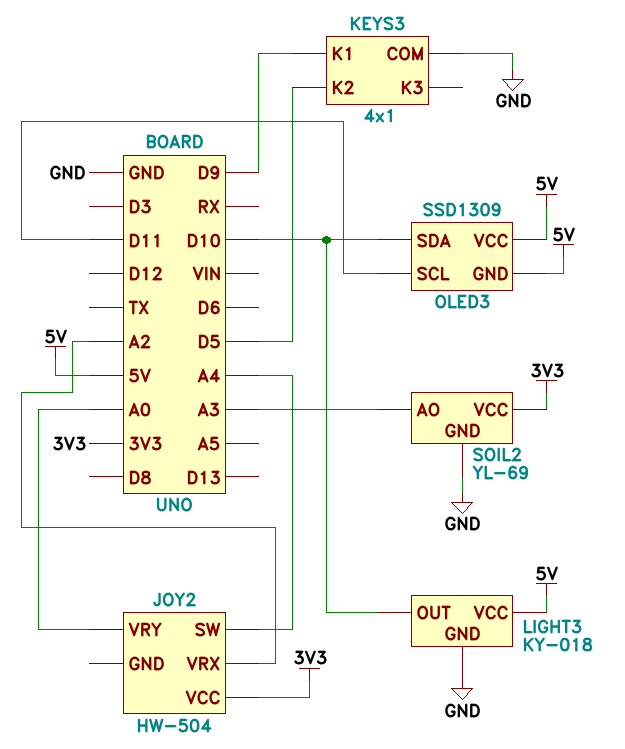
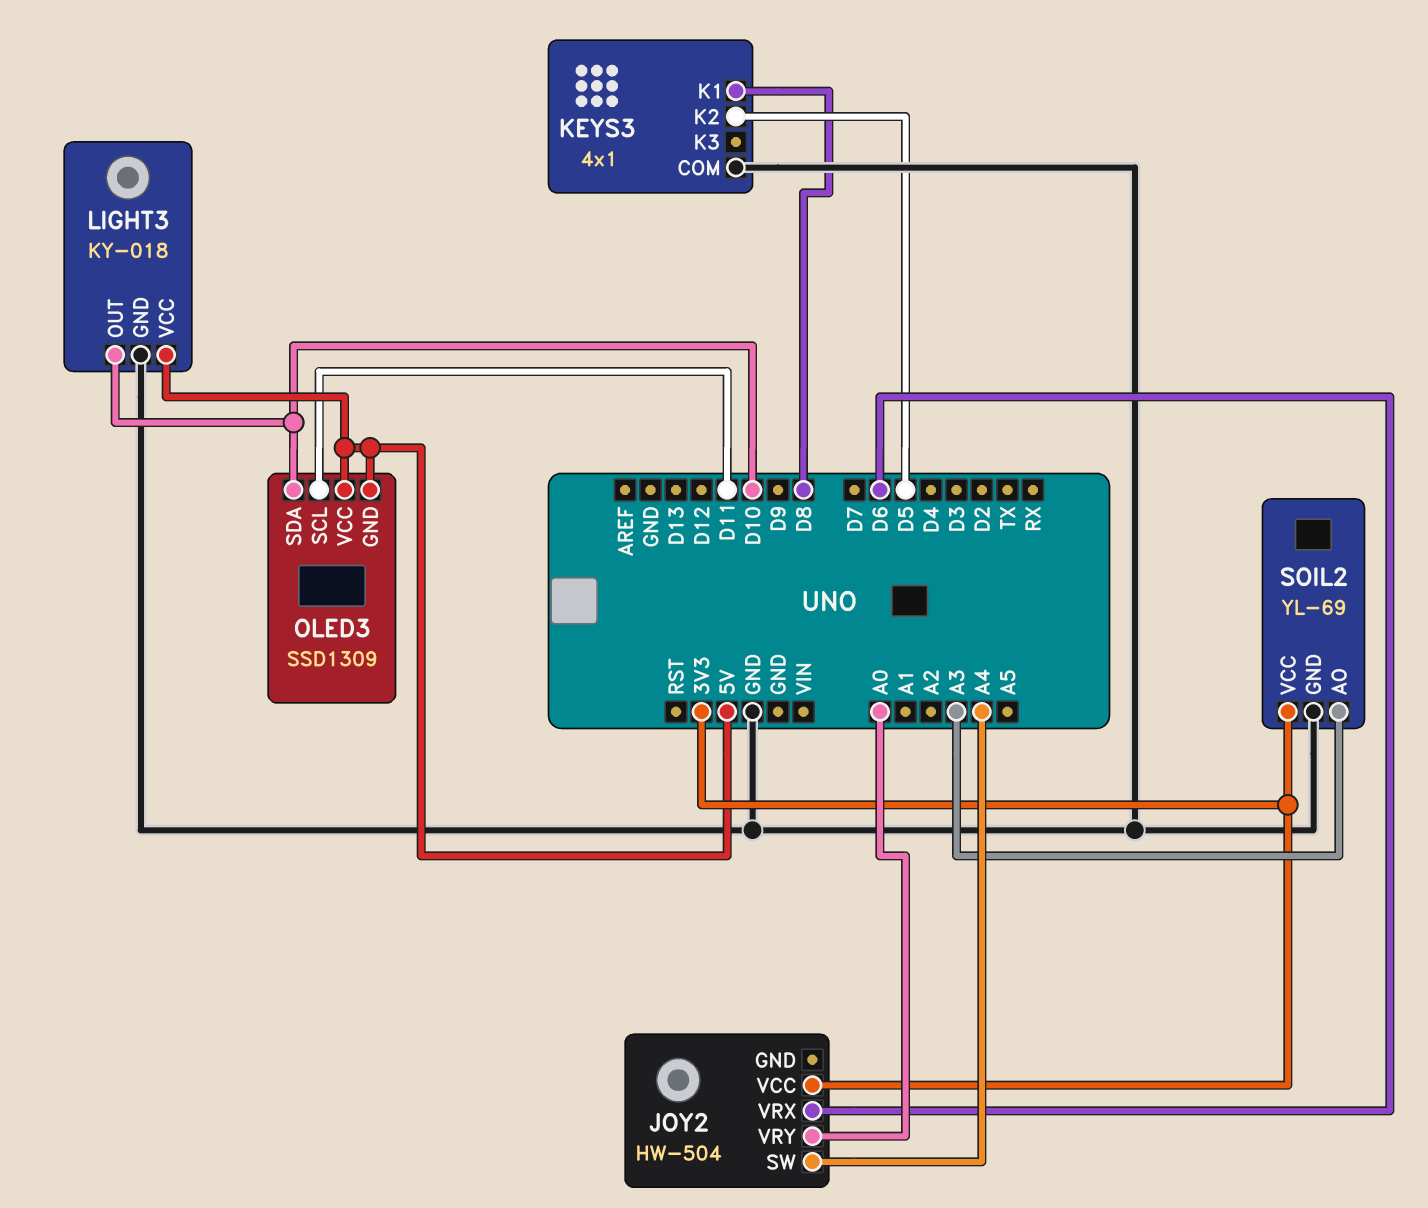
JOY2 pin VRX: A2 -> D6
KEYS3 pin K1: D9 -> D8

